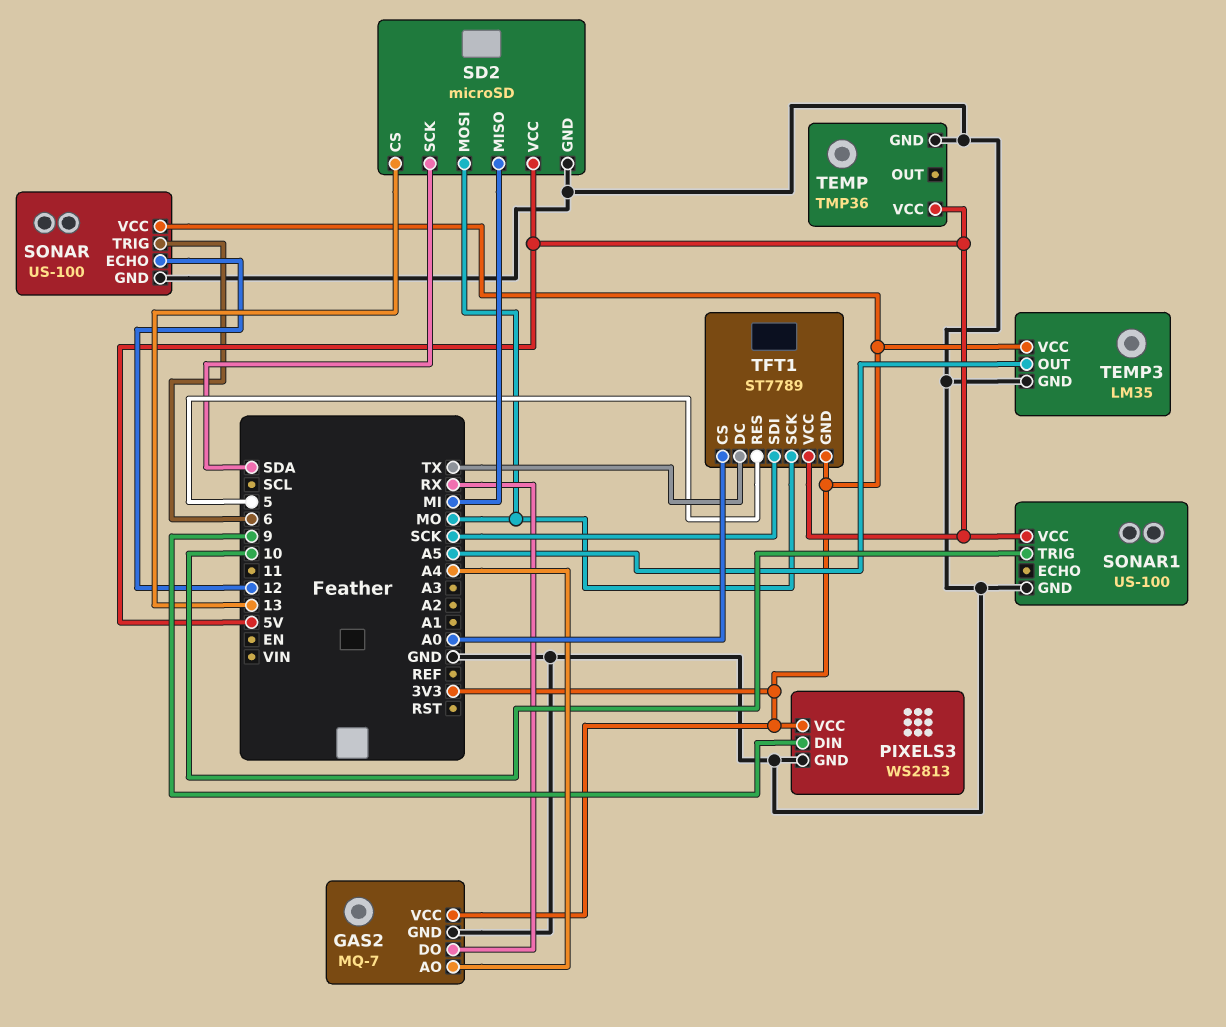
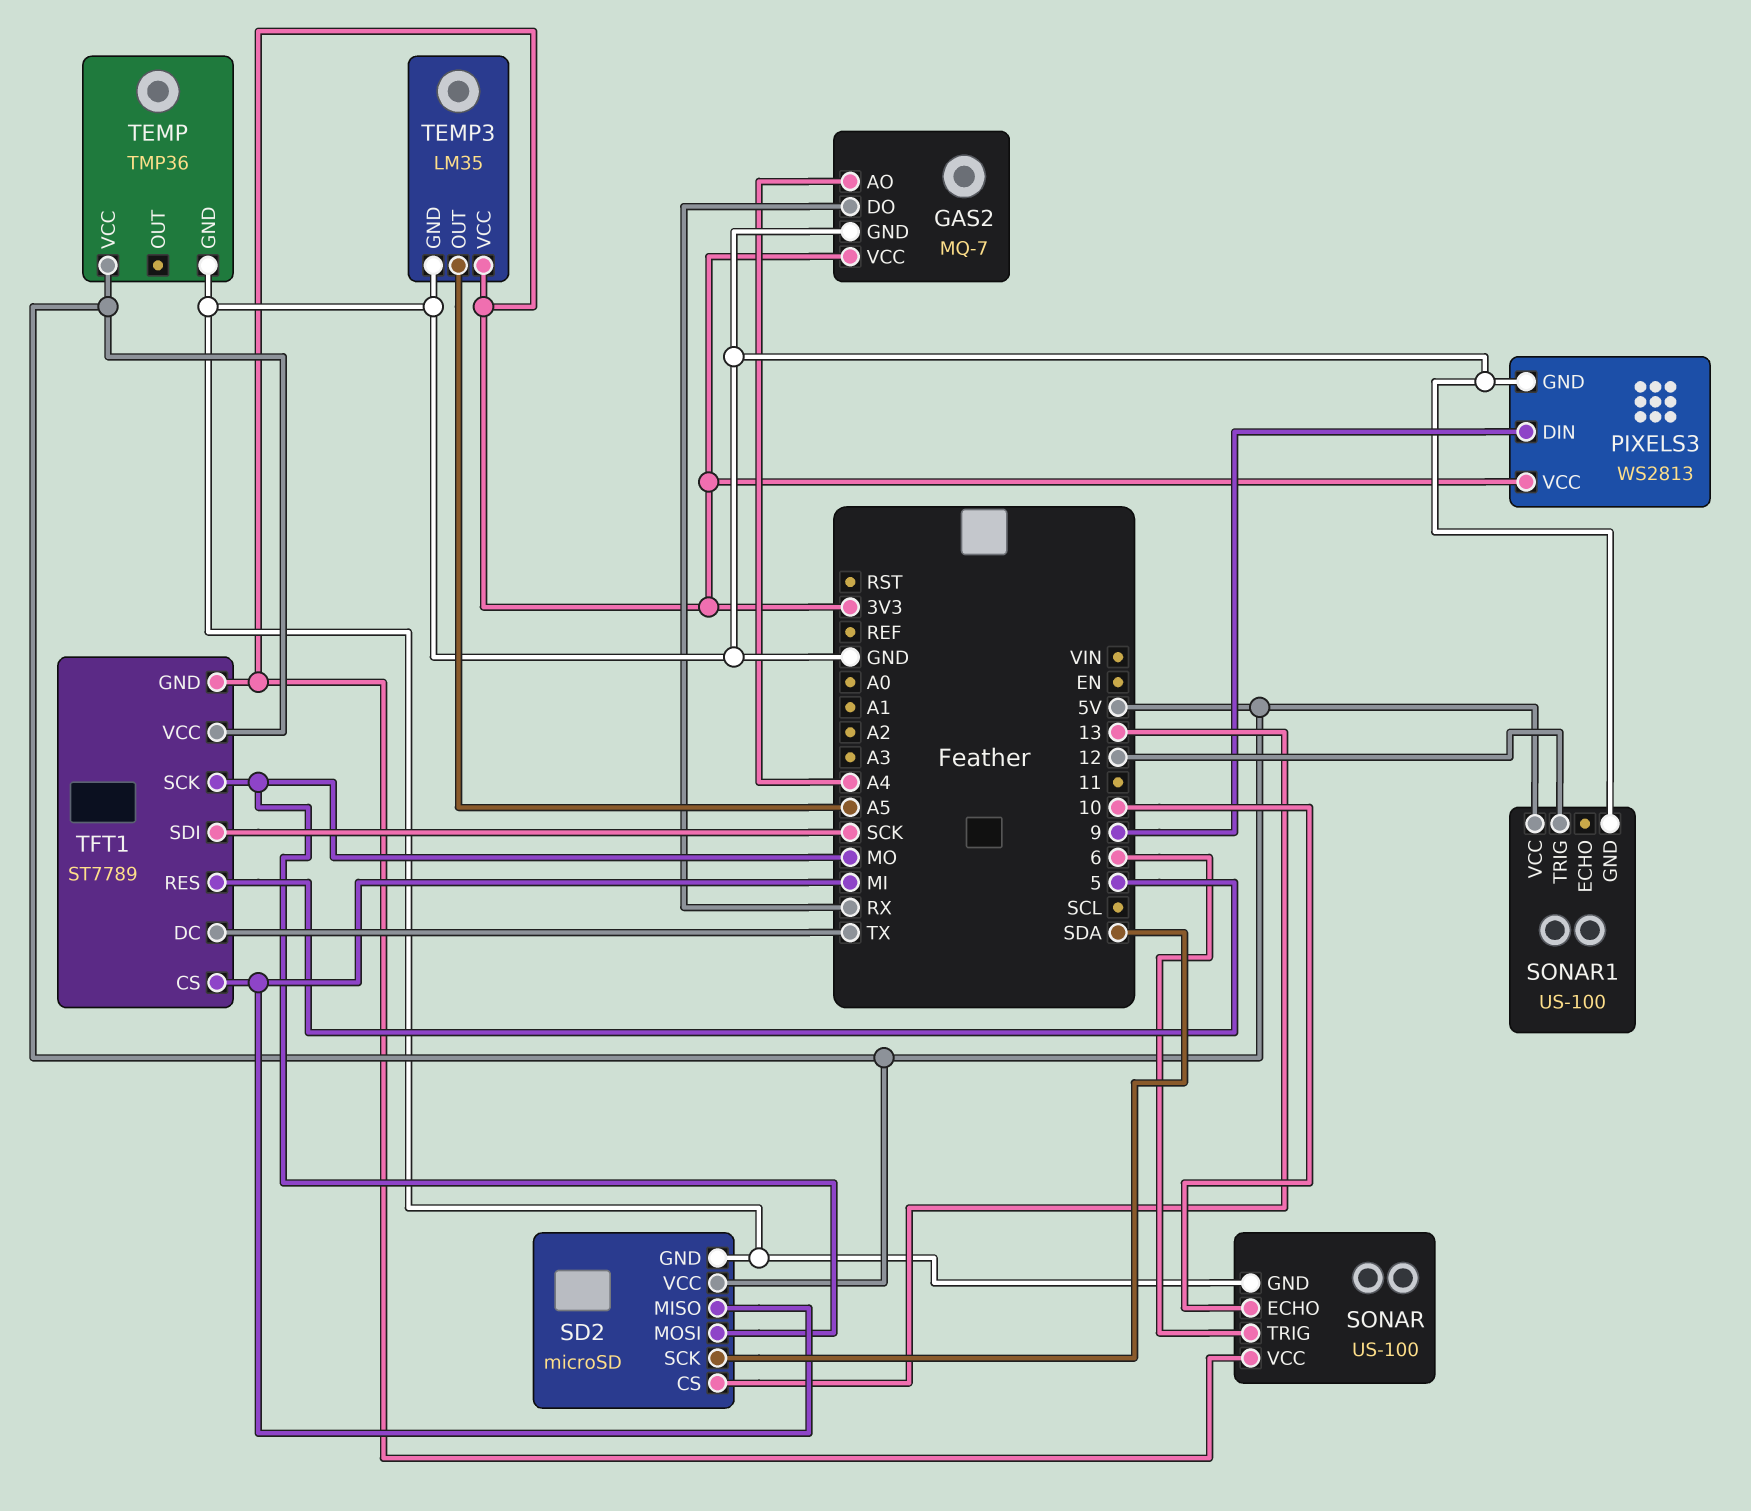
SONAR pin ECHO: 12 -> 10
SONAR1 pin TRIG: 10 -> 12
TFT1 pin CS: A0 -> MI

